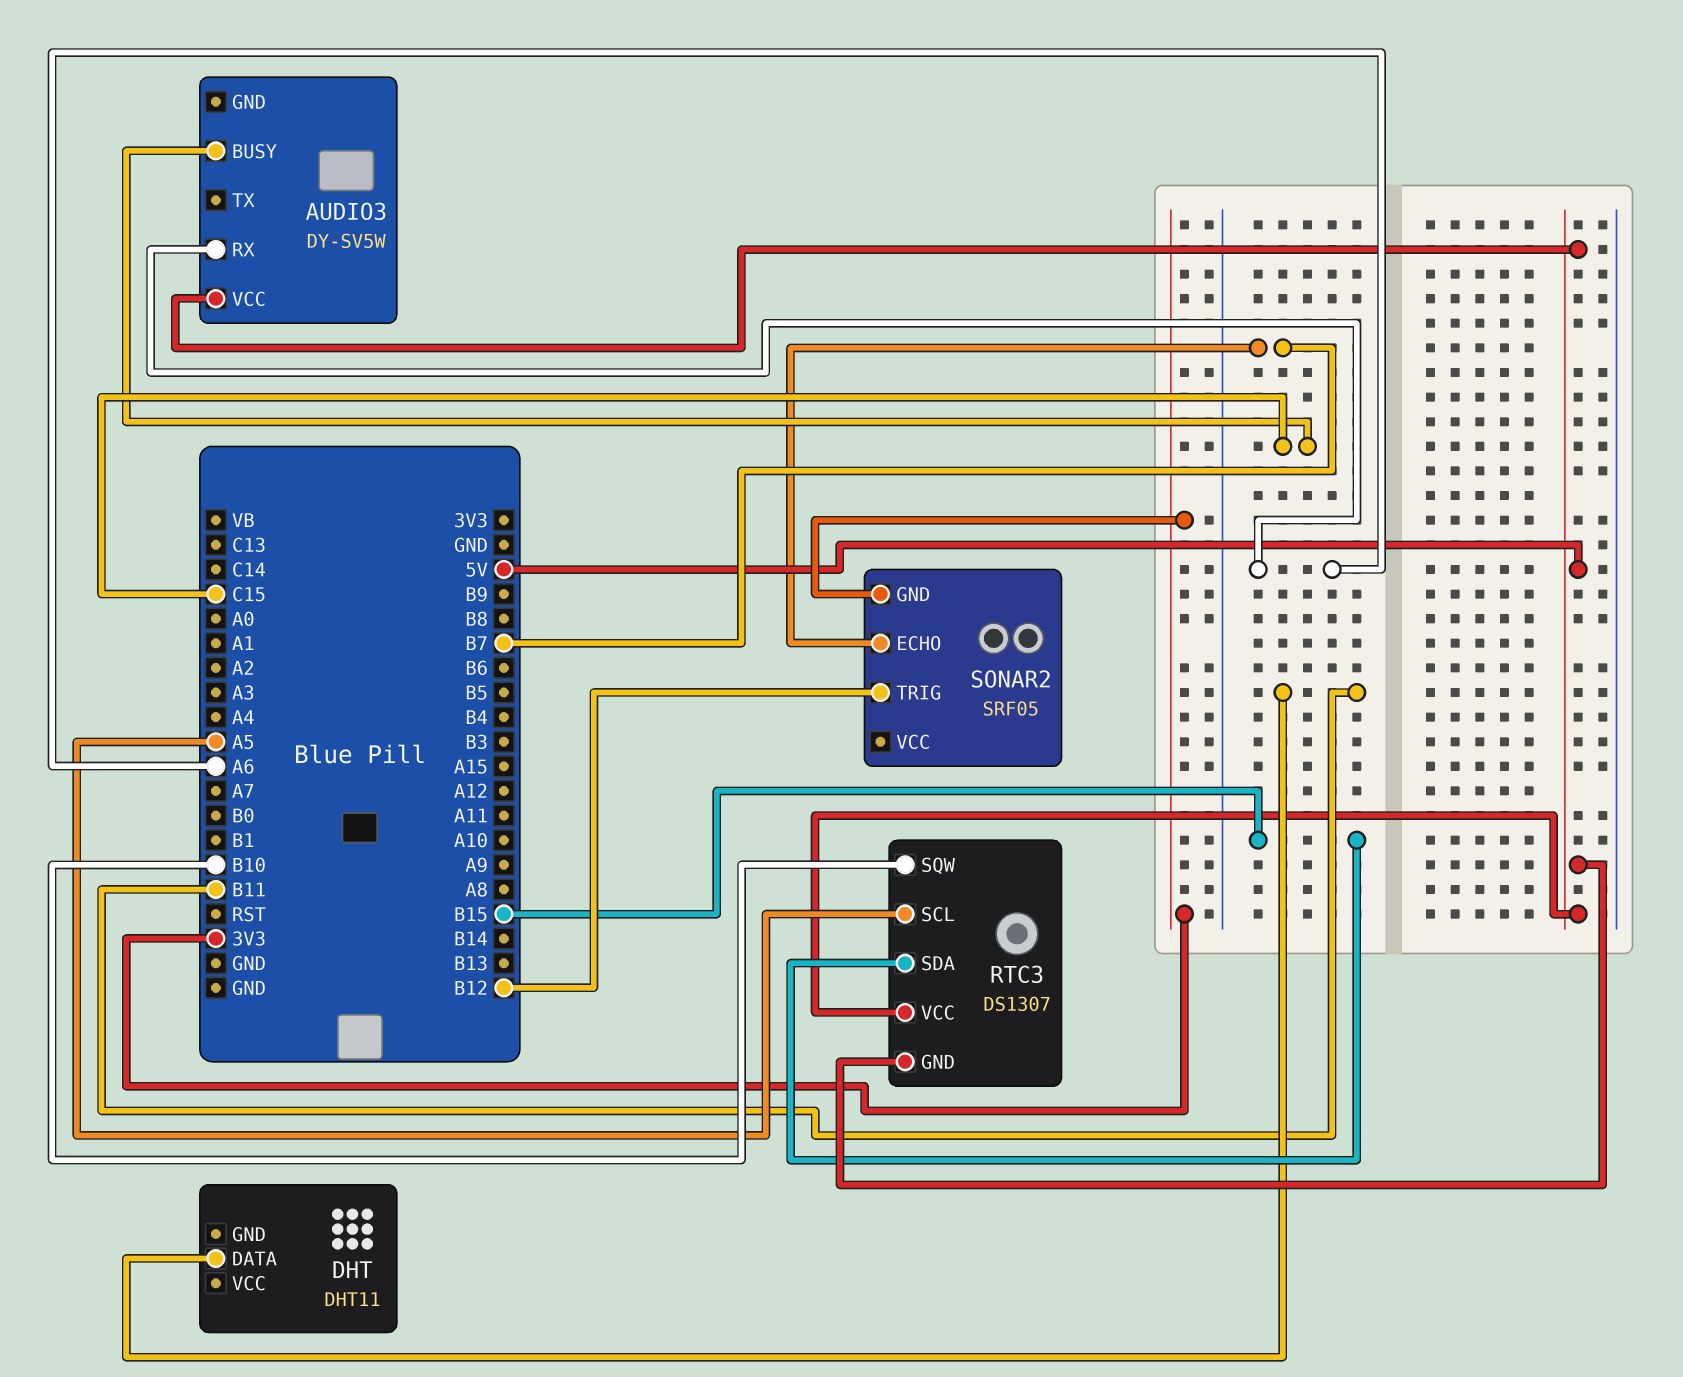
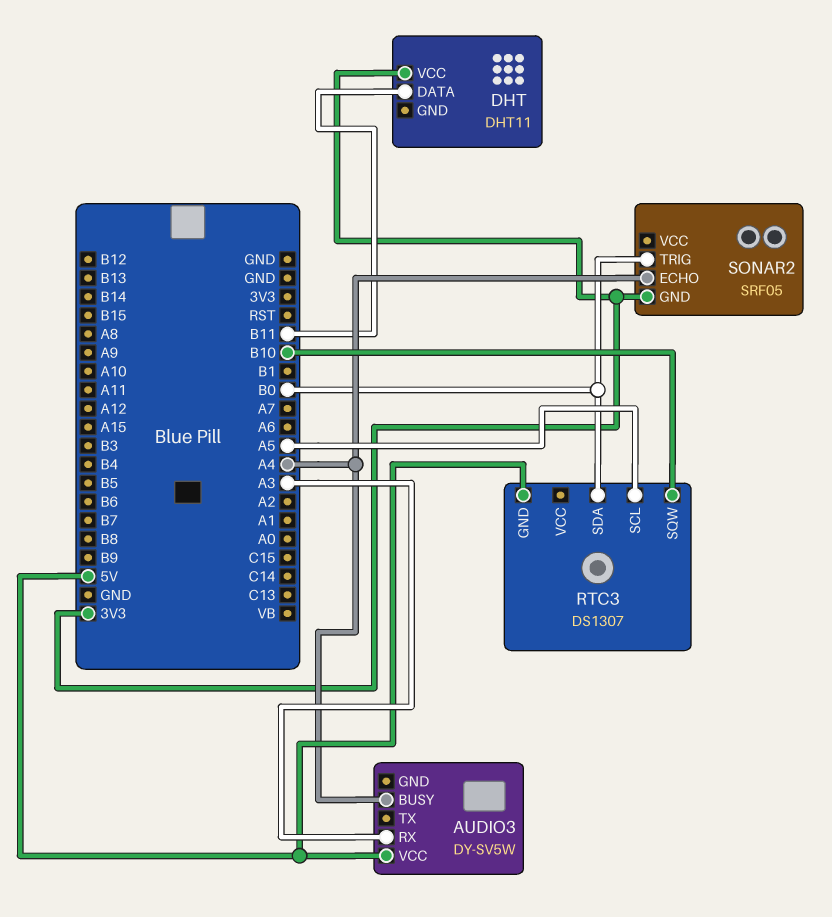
AUDIO3 pin BUSY: C15 -> A4
AUDIO3 pin RX: A6 -> A3
DHT pin VCC: none -> 3V3
RTC3 pin SDA: B15 -> B0
RTC3 pin VCC: 5V -> none
SONAR2 pin ECHO: B7 -> A4
SONAR2 pin TRIG: B12 -> B0

